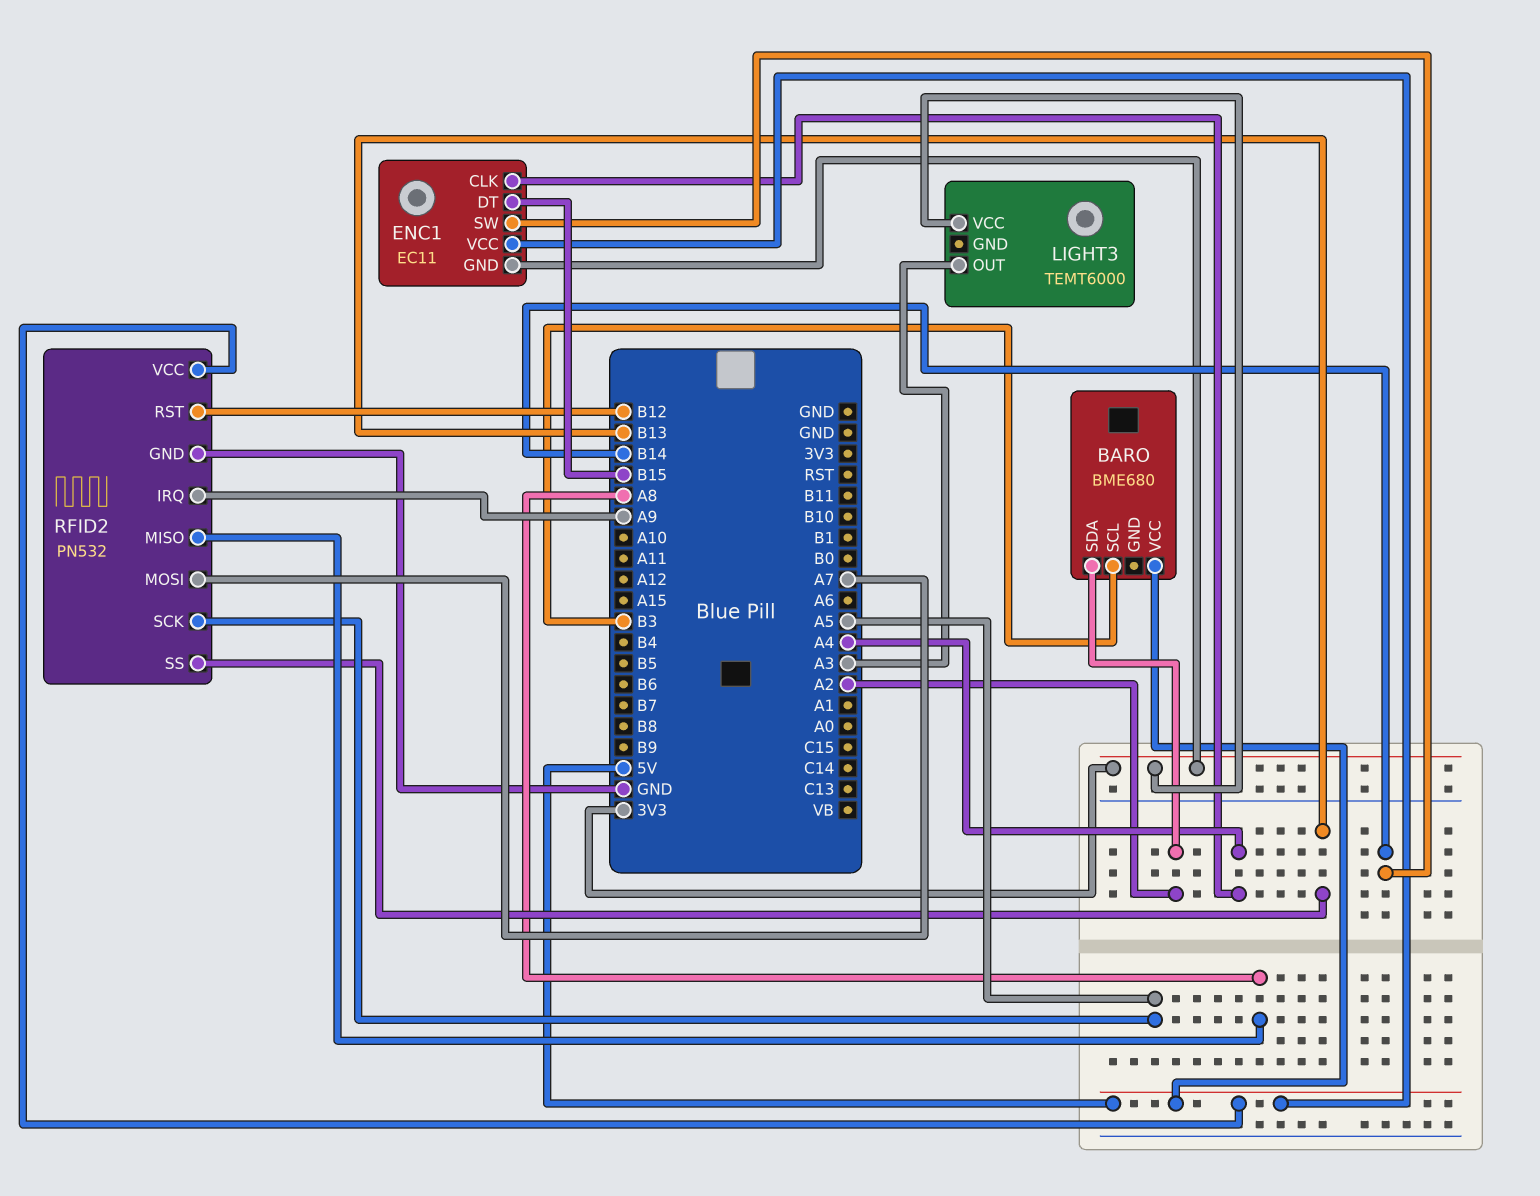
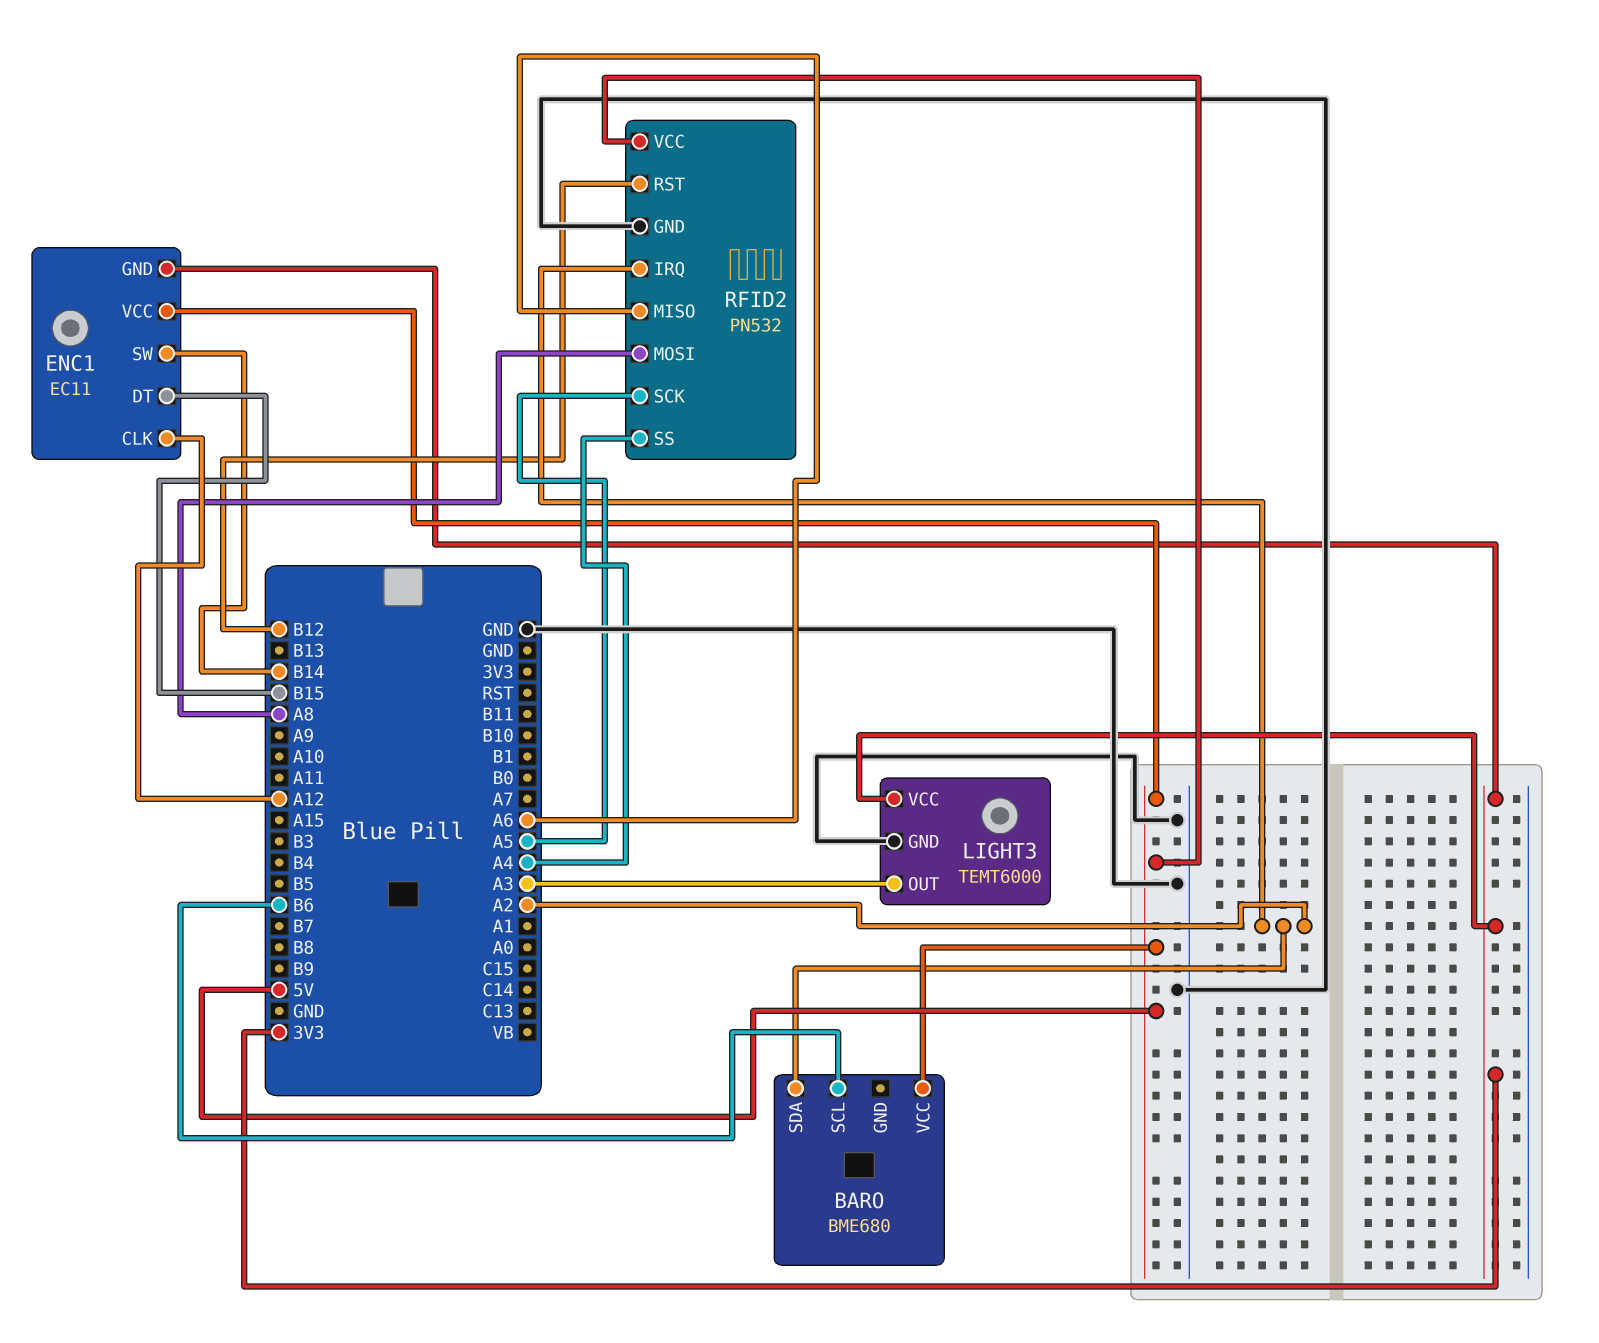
BARO pin SCL: B3 -> B6
ENC1 pin CLK: A4 -> A12
LIGHT3 pin GND: none -> GND
RFID2 pin IRQ: A9 -> A2
RFID2 pin MISO: A8 -> A6
RFID2 pin MOSI: A7 -> A8
RFID2 pin SS: B13 -> A4

